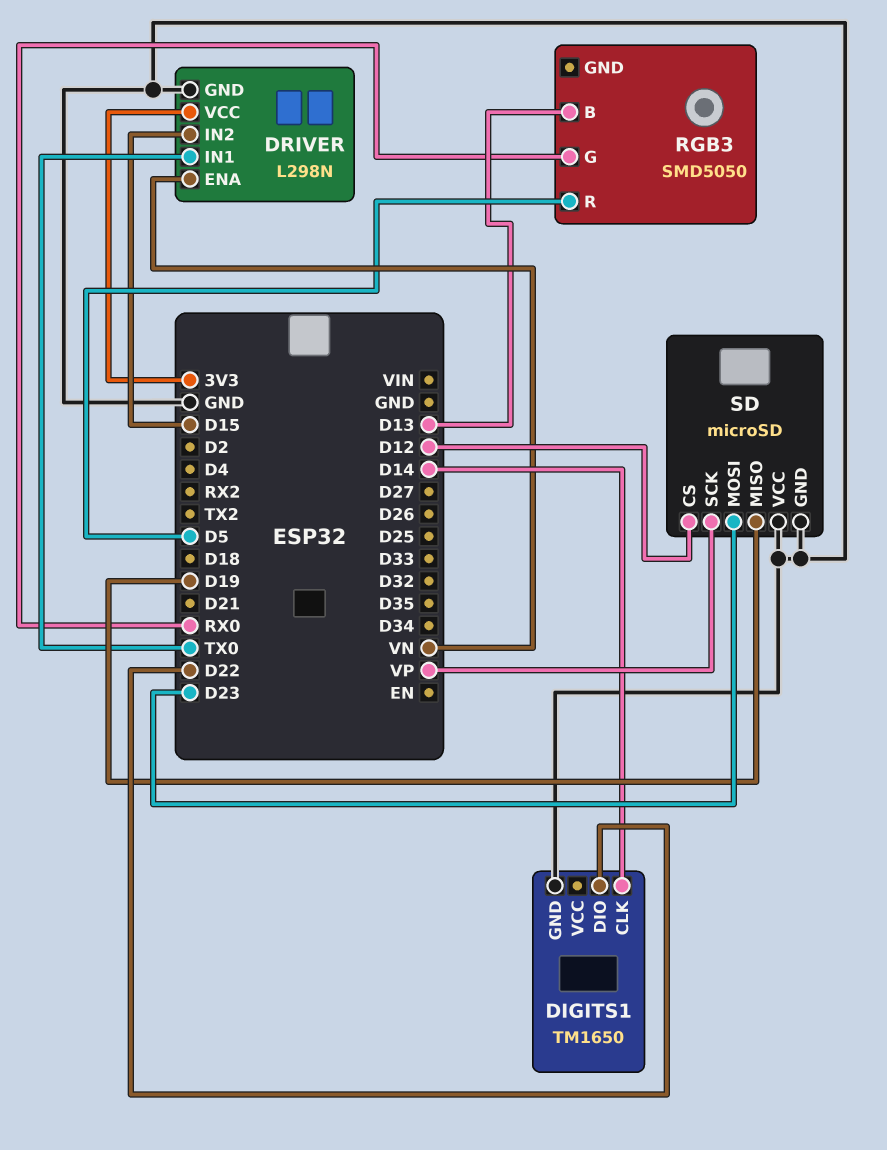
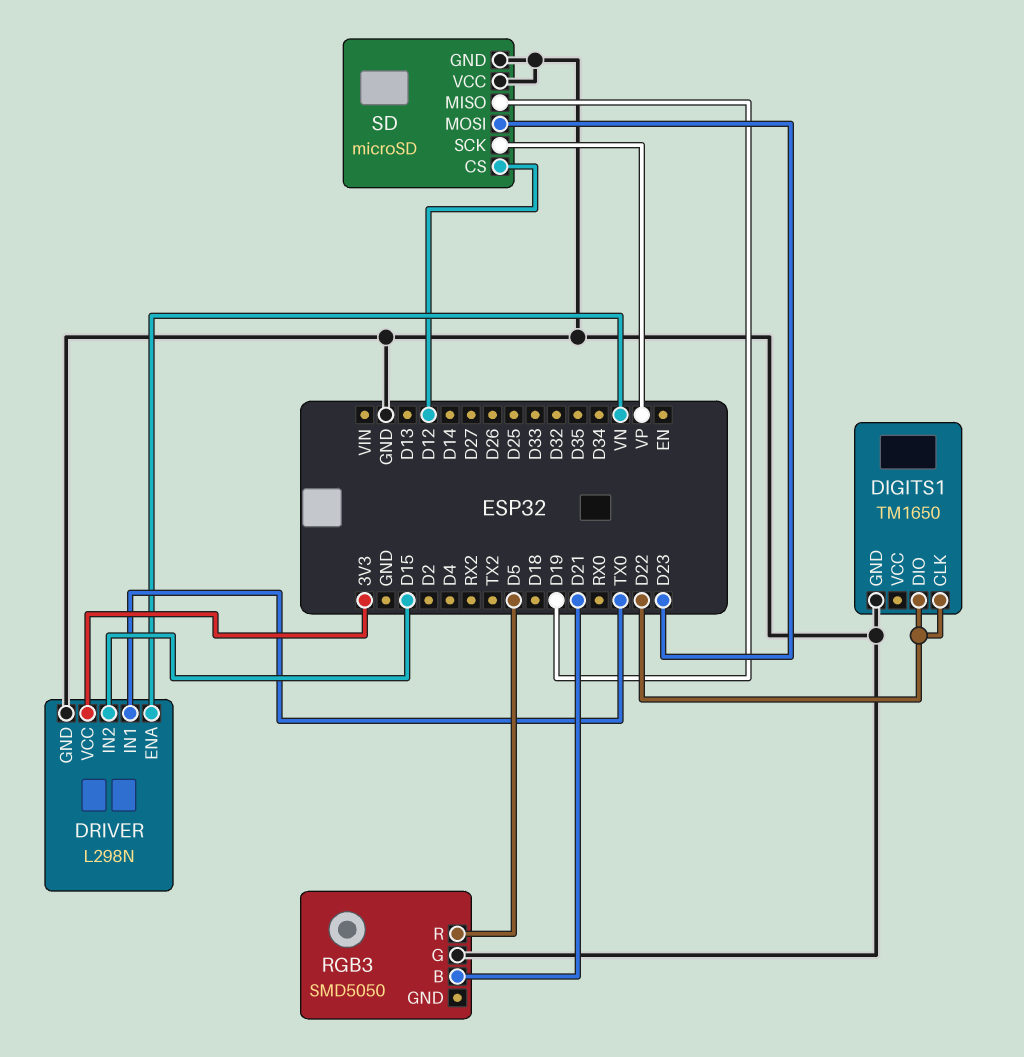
DIGITS1 pin CLK: D14 -> D22
RGB3 pin B: D13 -> D21
RGB3 pin G: RX0 -> GND

